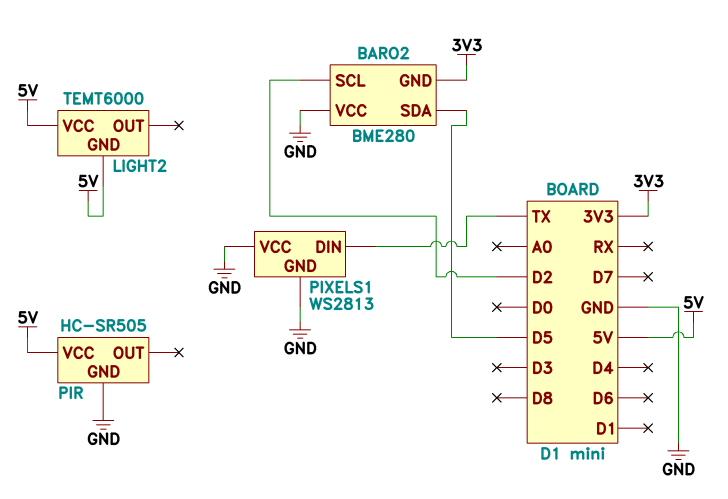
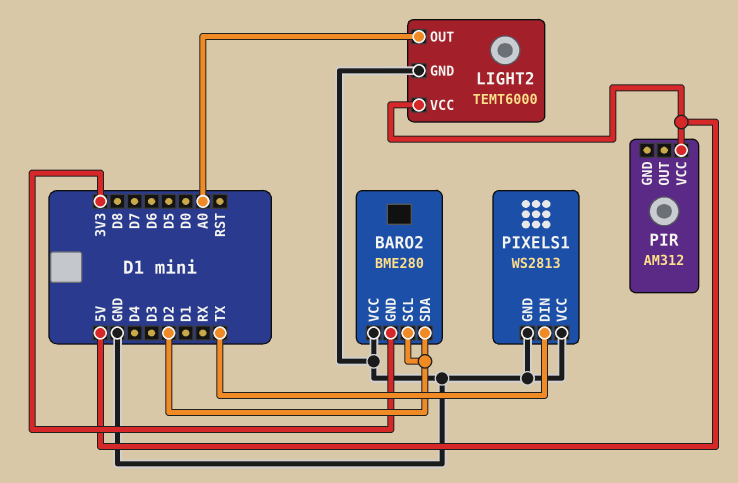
BARO2 pin SDA: D5 -> D2
LIGHT2 pin GND: 5V -> GND
LIGHT2 pin OUT: none -> A0
PIR: HC-SR505 -> AM312
PIR pin GND: GND -> none

